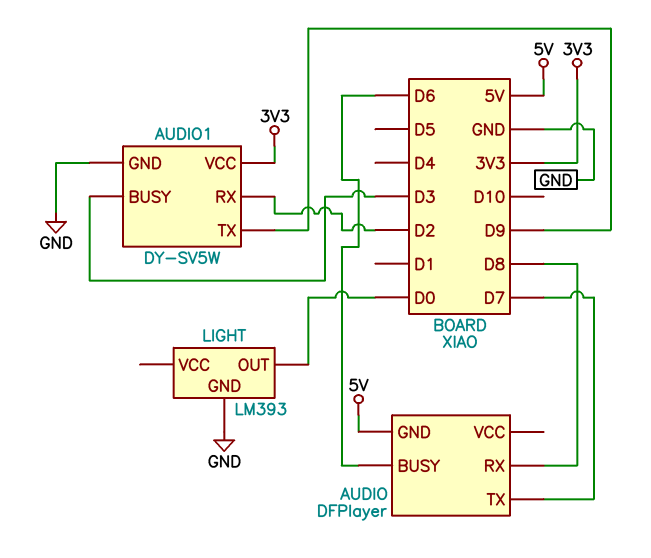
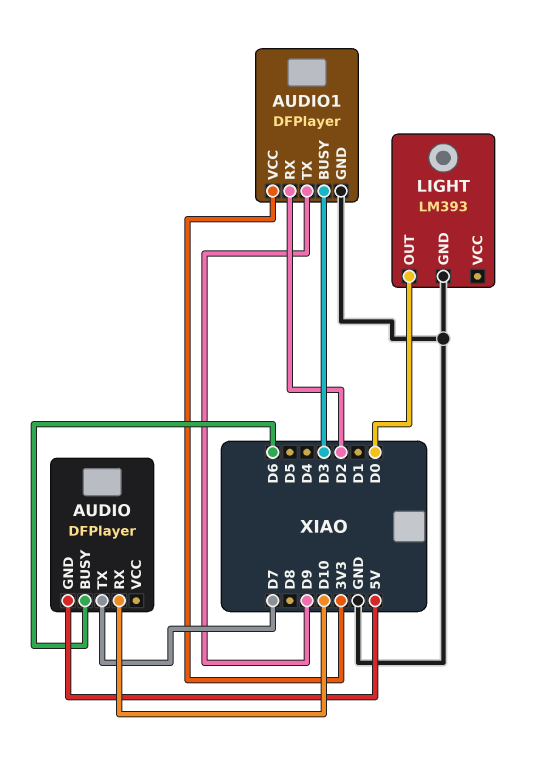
AUDIO pin RX: D8 -> D10
AUDIO1: DY-SV5W -> DFPlayer

